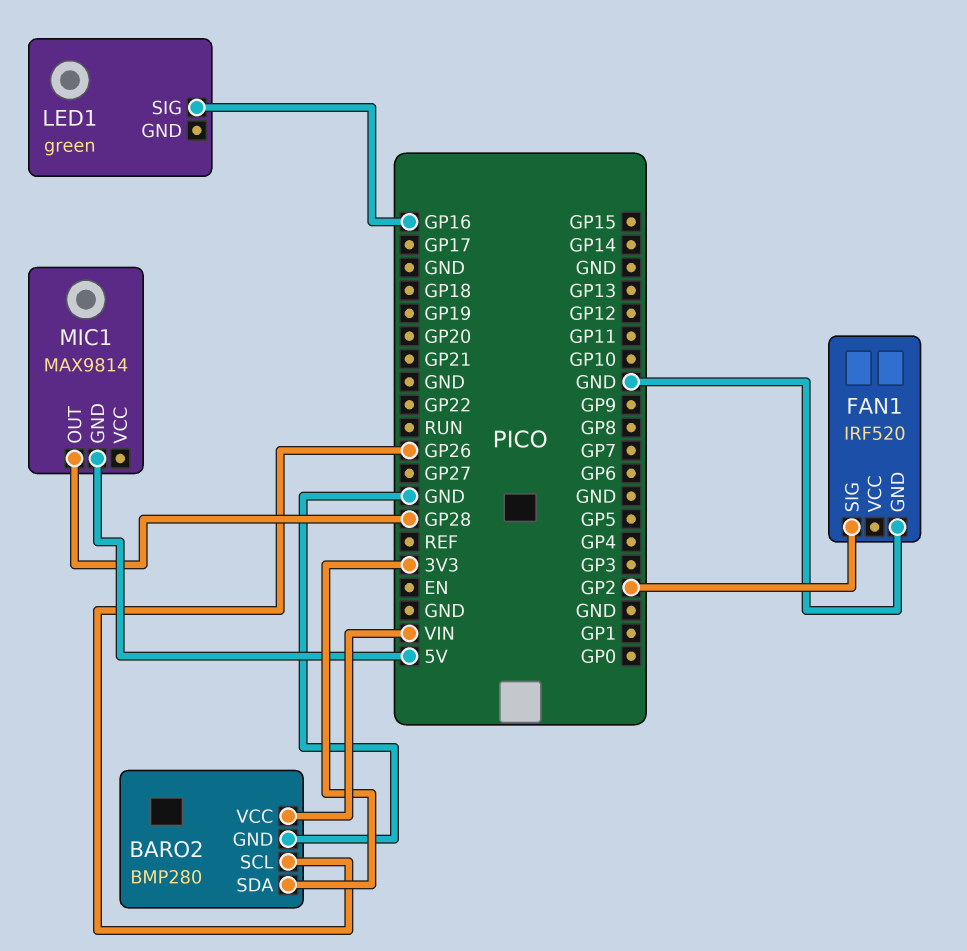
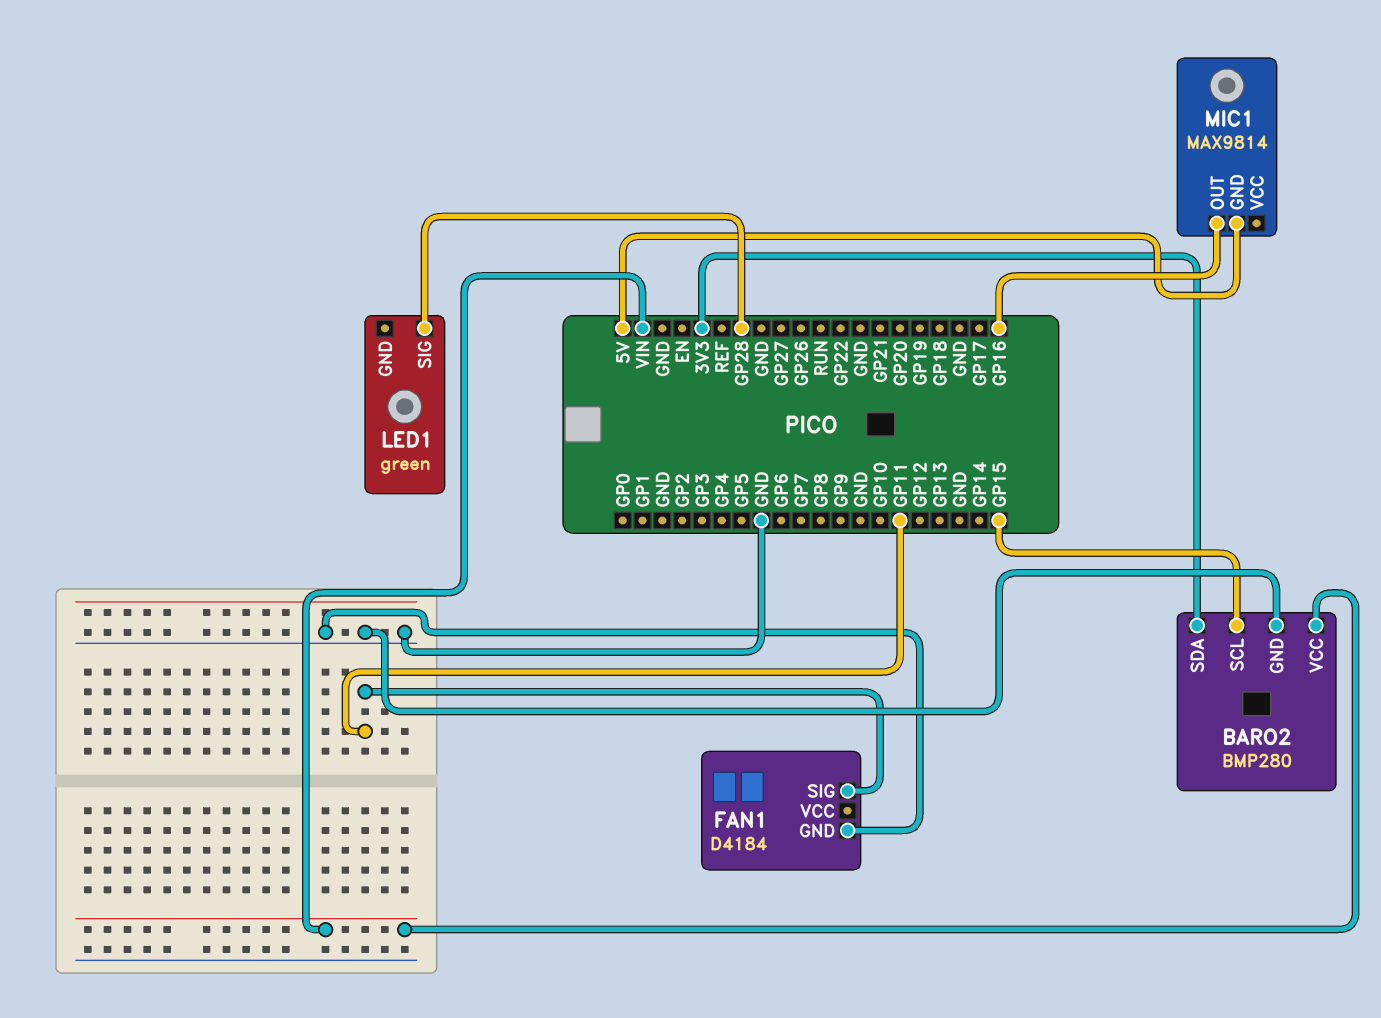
BARO2 pin SCL: GP26 -> GP15
FAN1: IRF520 -> D4184
FAN1 pin SIG: GP2 -> GP11
LED1 pin SIG: GP16 -> GP28
MIC1 pin OUT: GP28 -> GP16

